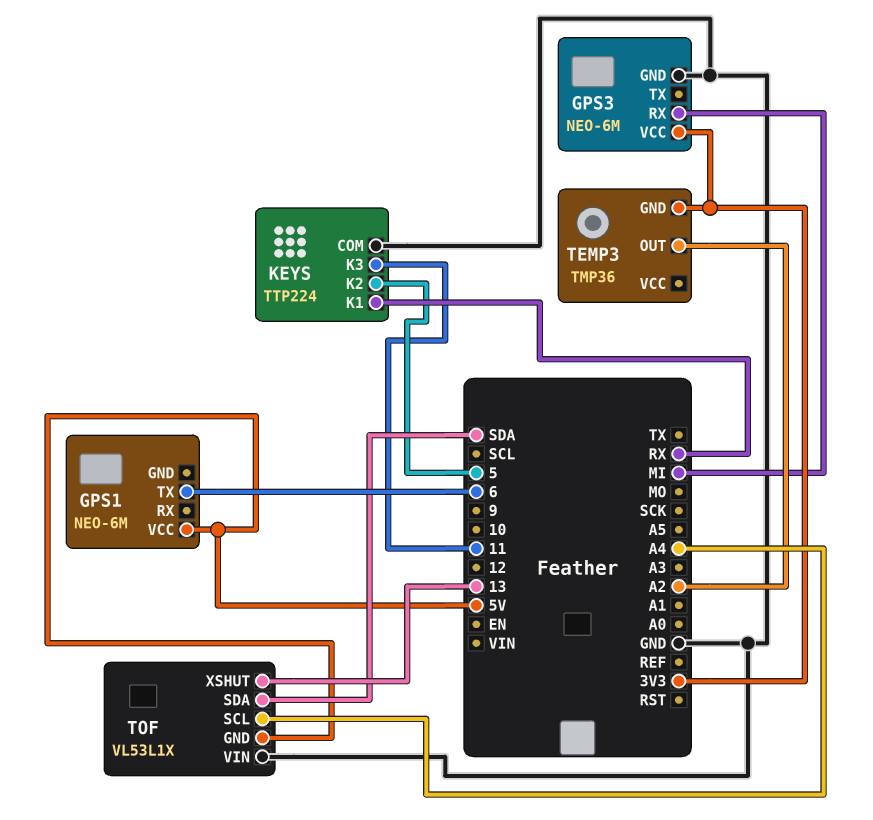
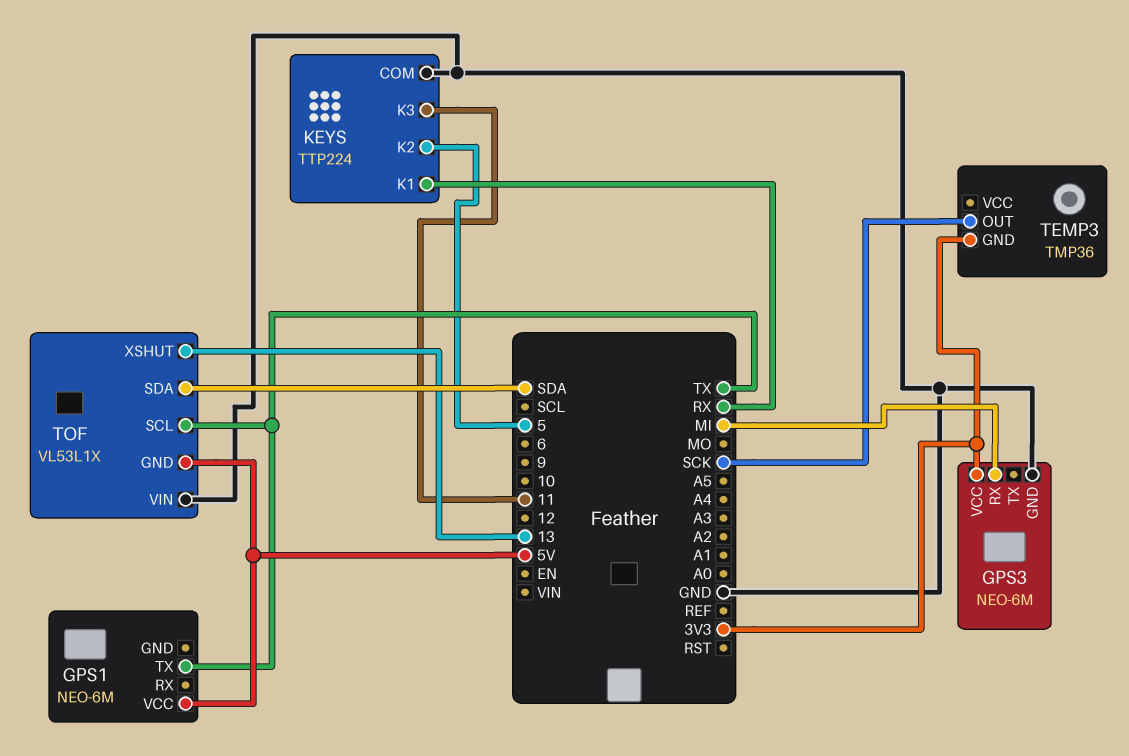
GPS1 pin TX: 6 -> TX
TEMP3 pin OUT: A2 -> SCK
TOF pin SCL: A4 -> TX

